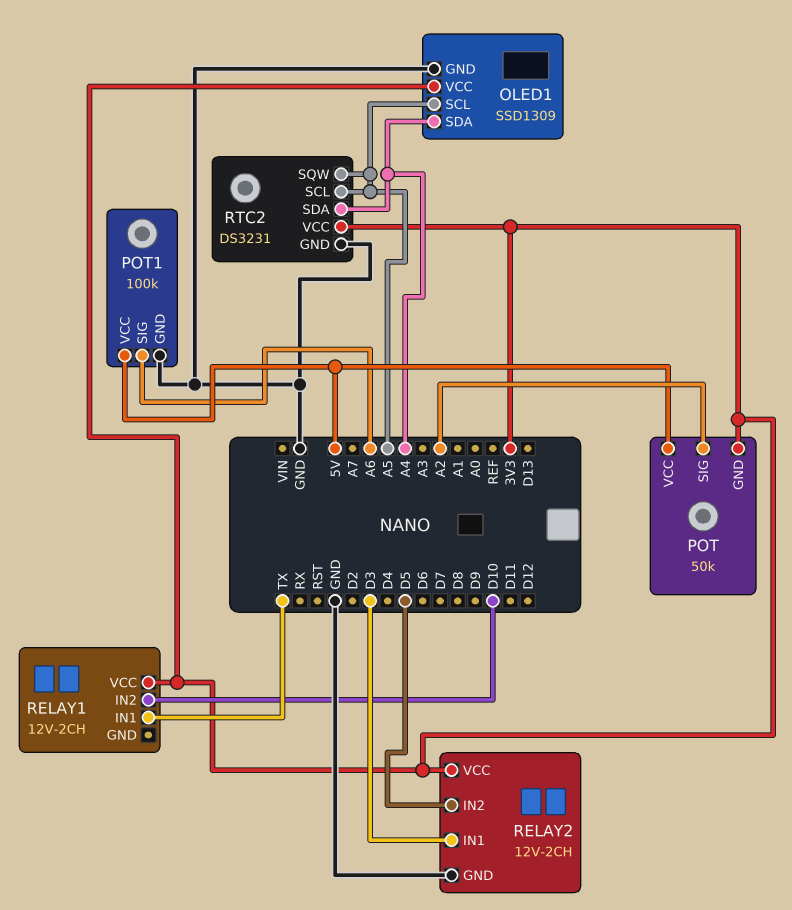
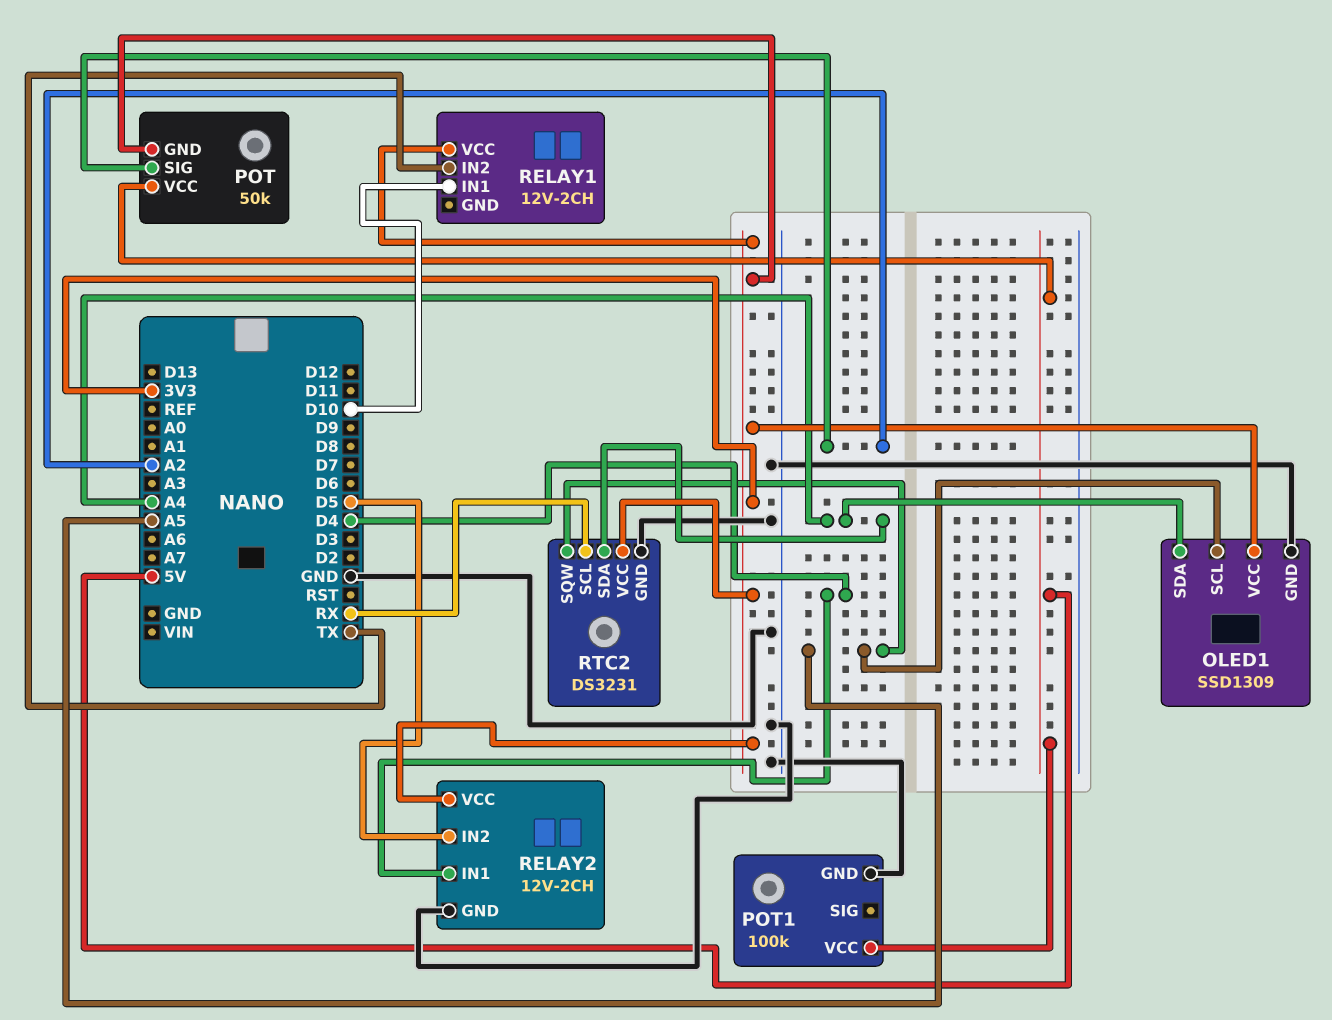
POT1 pin SIG: A6 -> none
RELAY1 pin IN1: TX -> D10
RELAY1 pin IN2: D10 -> TX
RELAY2 pin IN1: D3 -> D4
RTC2 pin SCL: A5 -> RX

